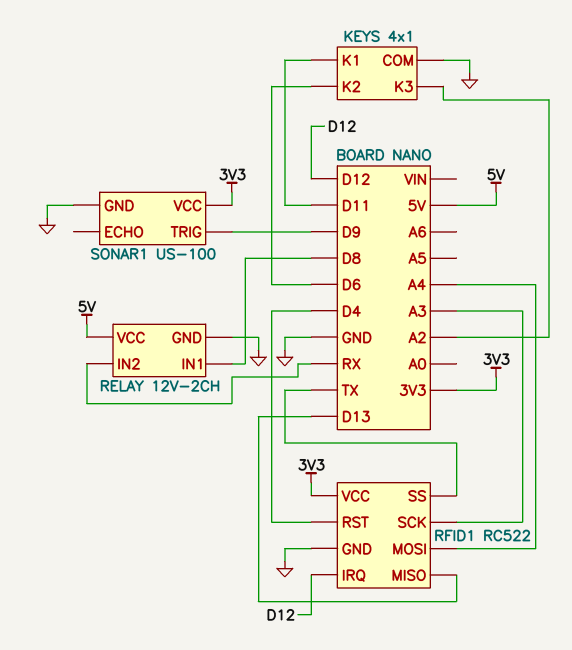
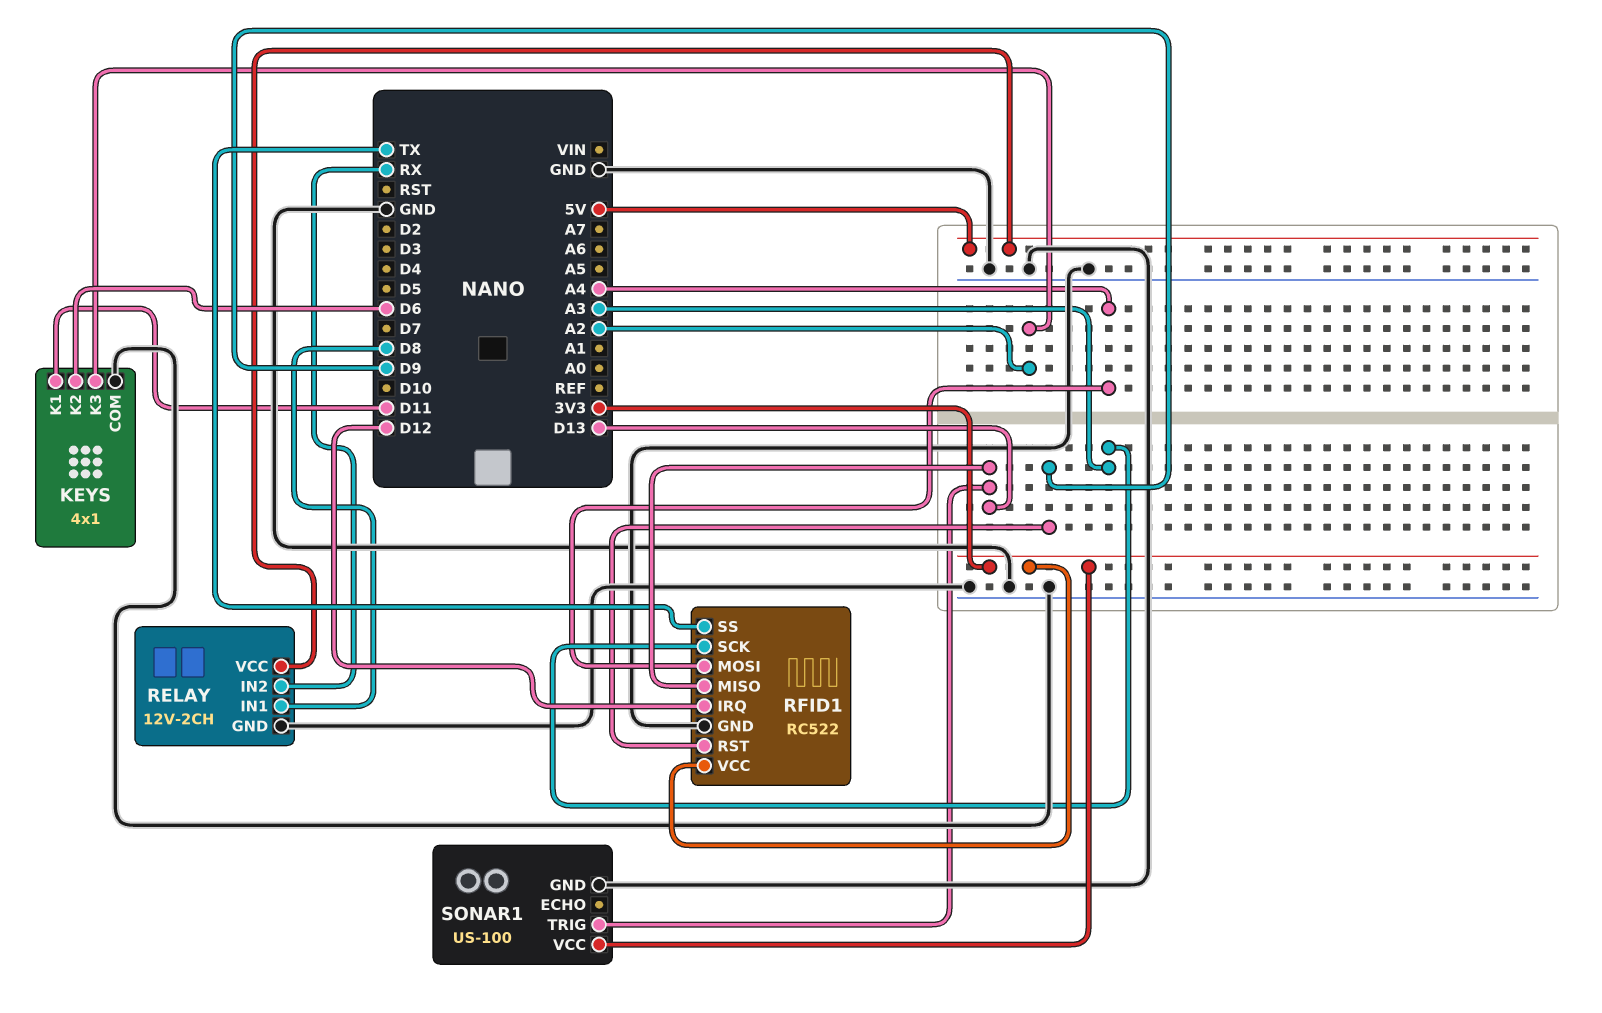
RFID1 pin RST: D4 -> D9
SONAR1 pin TRIG: D9 -> D13

